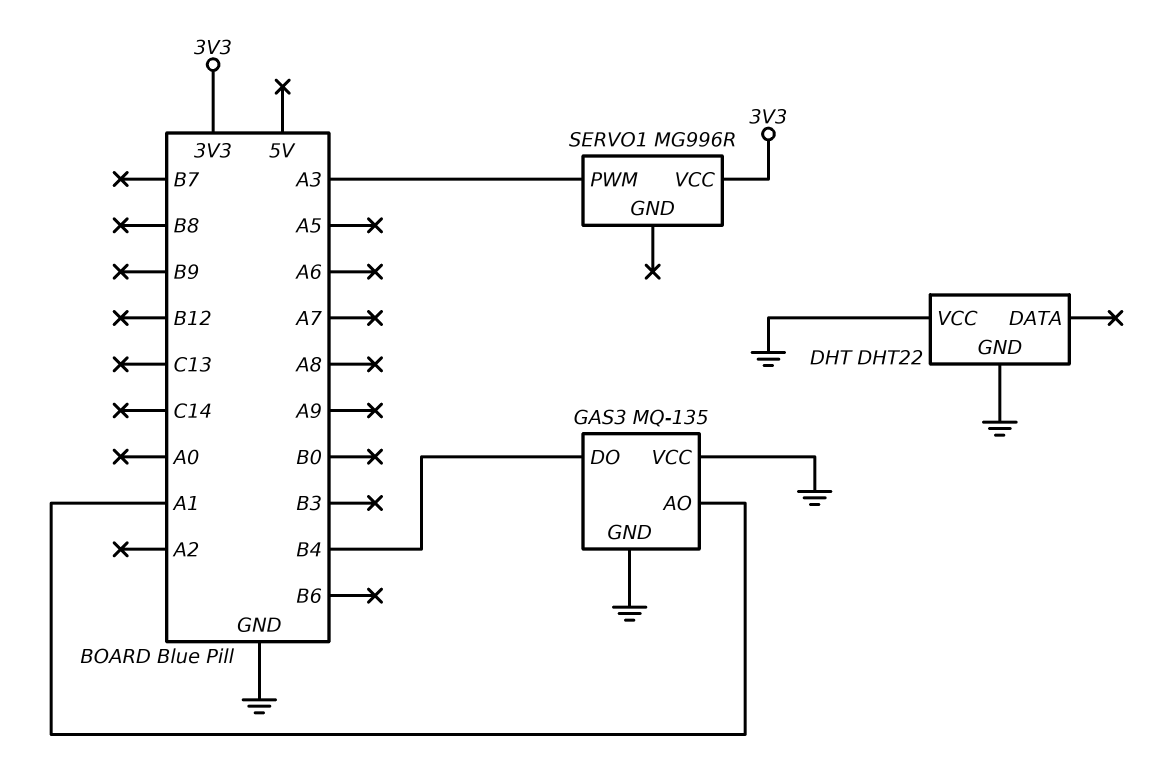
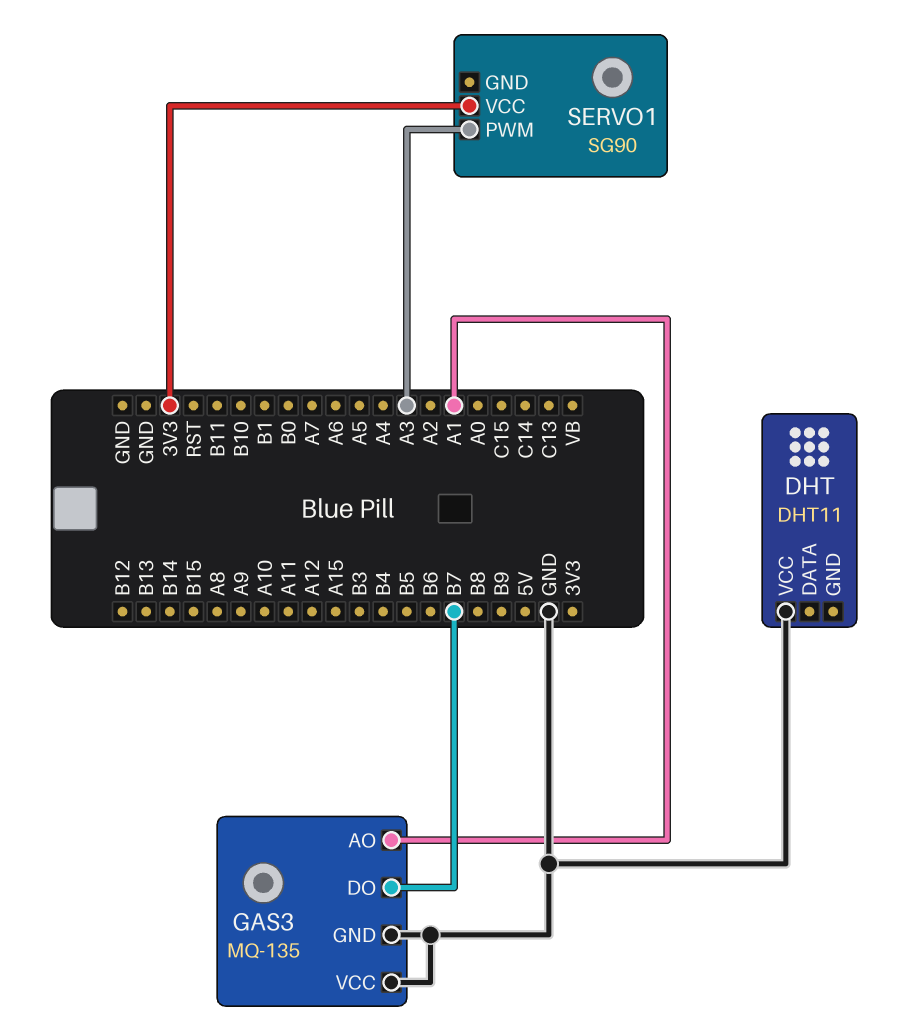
DHT: DHT22 -> DHT11
DHT pin GND: GND -> none
GAS3 pin DO: B4 -> B7
SERVO1: MG996R -> SG90

